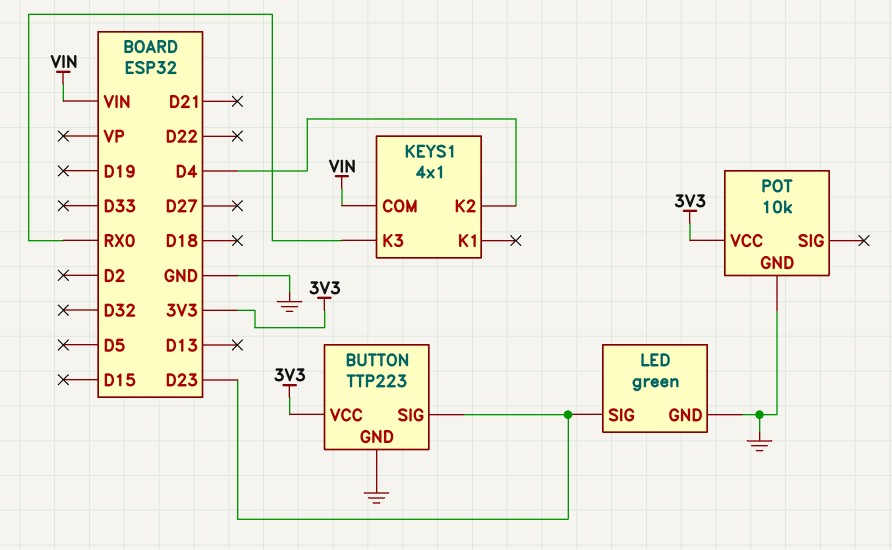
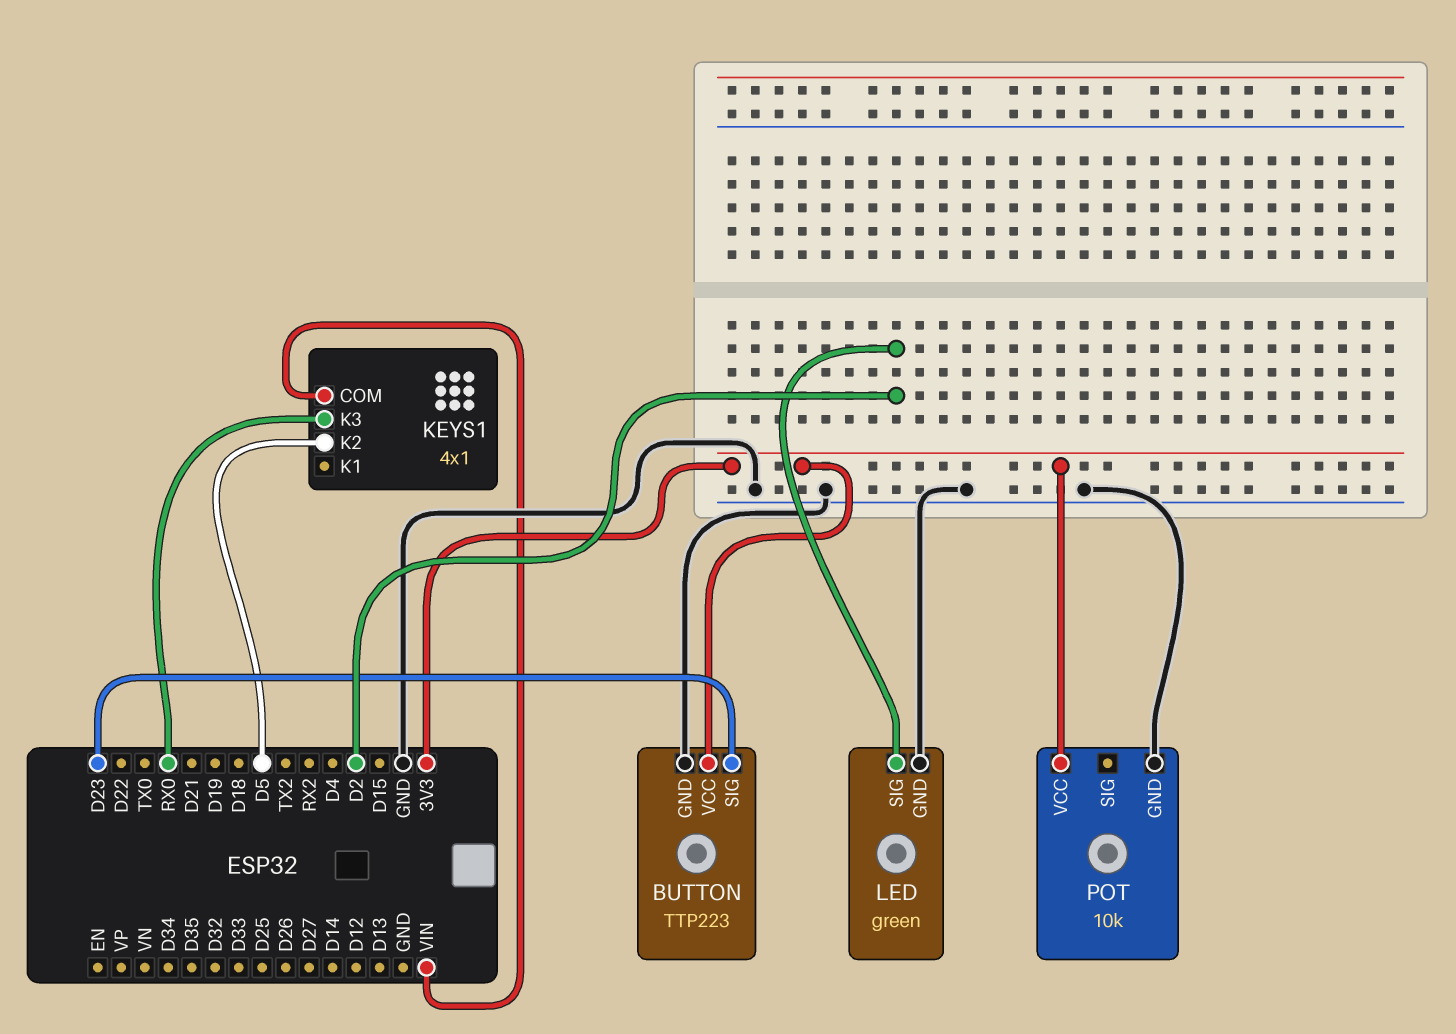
KEYS1 pin K2: D4 -> D5
LED pin SIG: D23 -> D2

